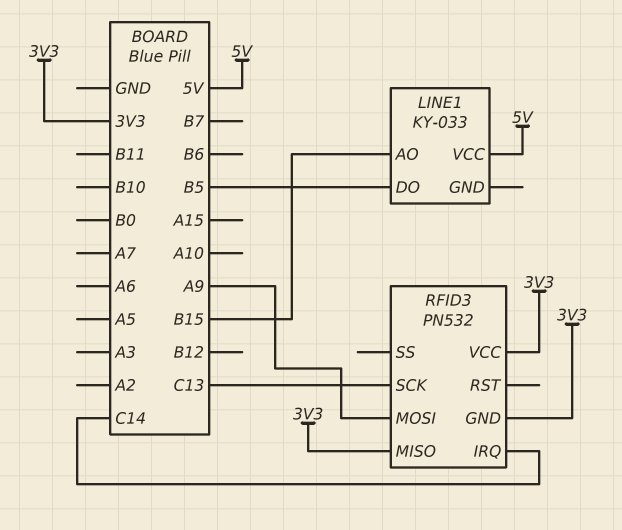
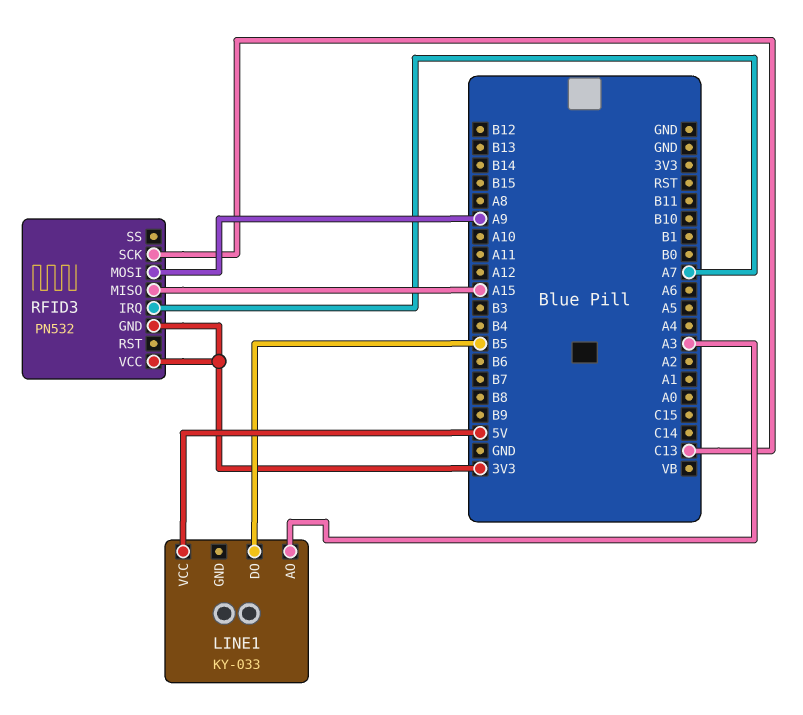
LINE1 pin AO: B15 -> A3
RFID3 pin IRQ: C14 -> A7
RFID3 pin MISO: 3V3 -> A15

